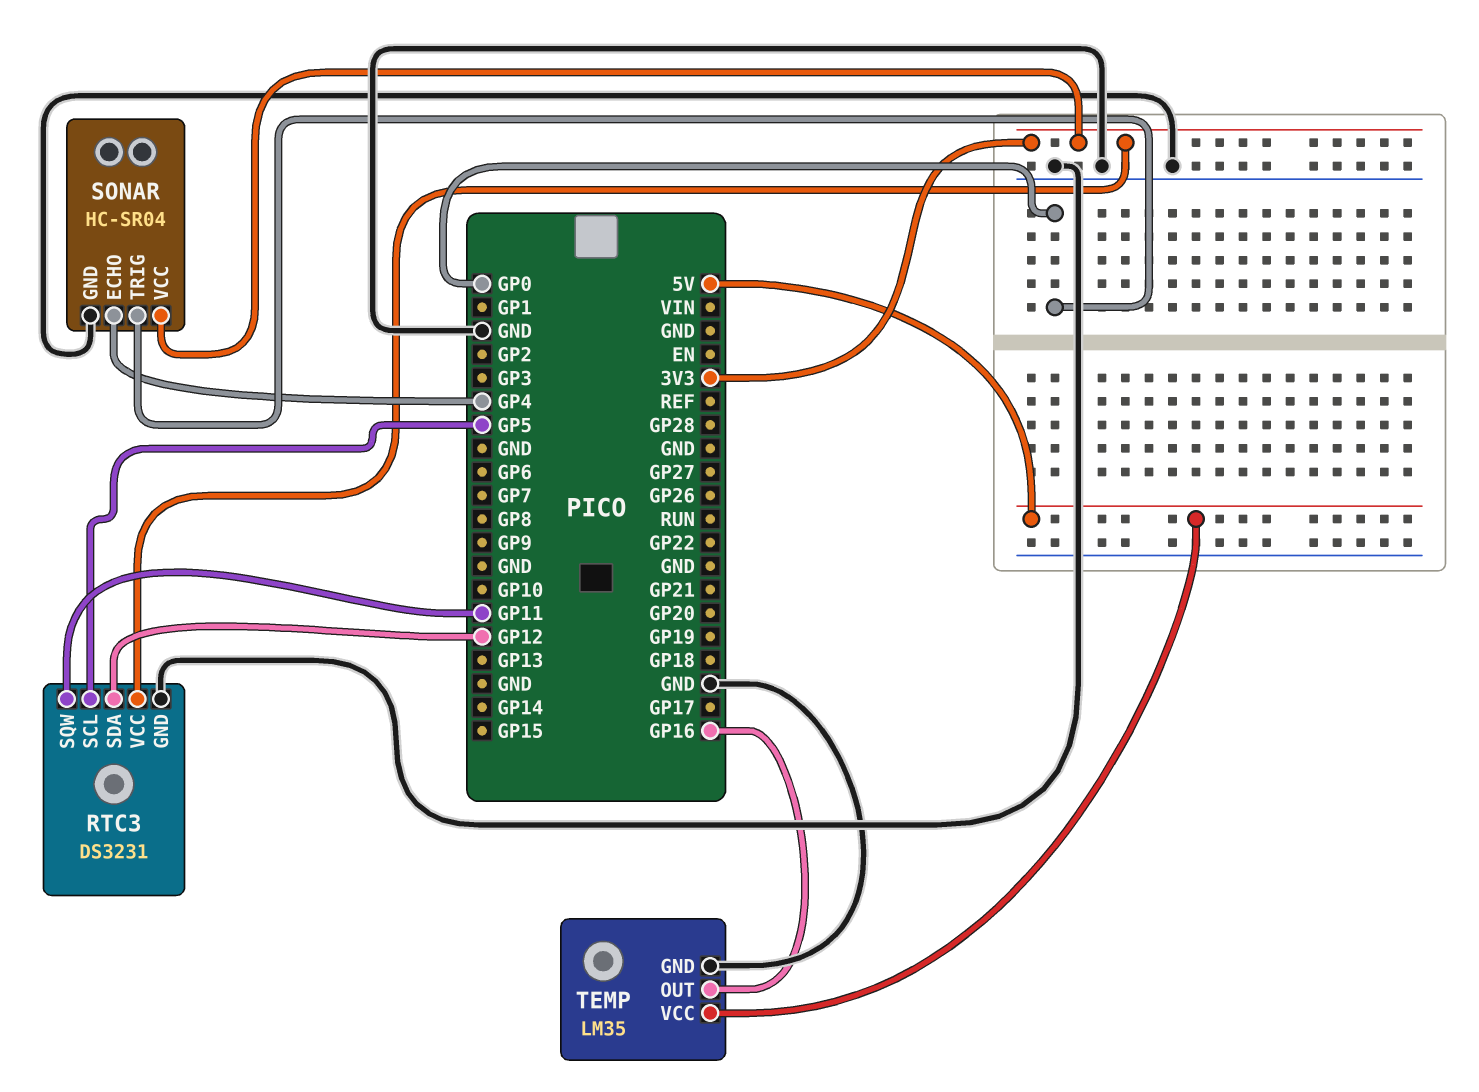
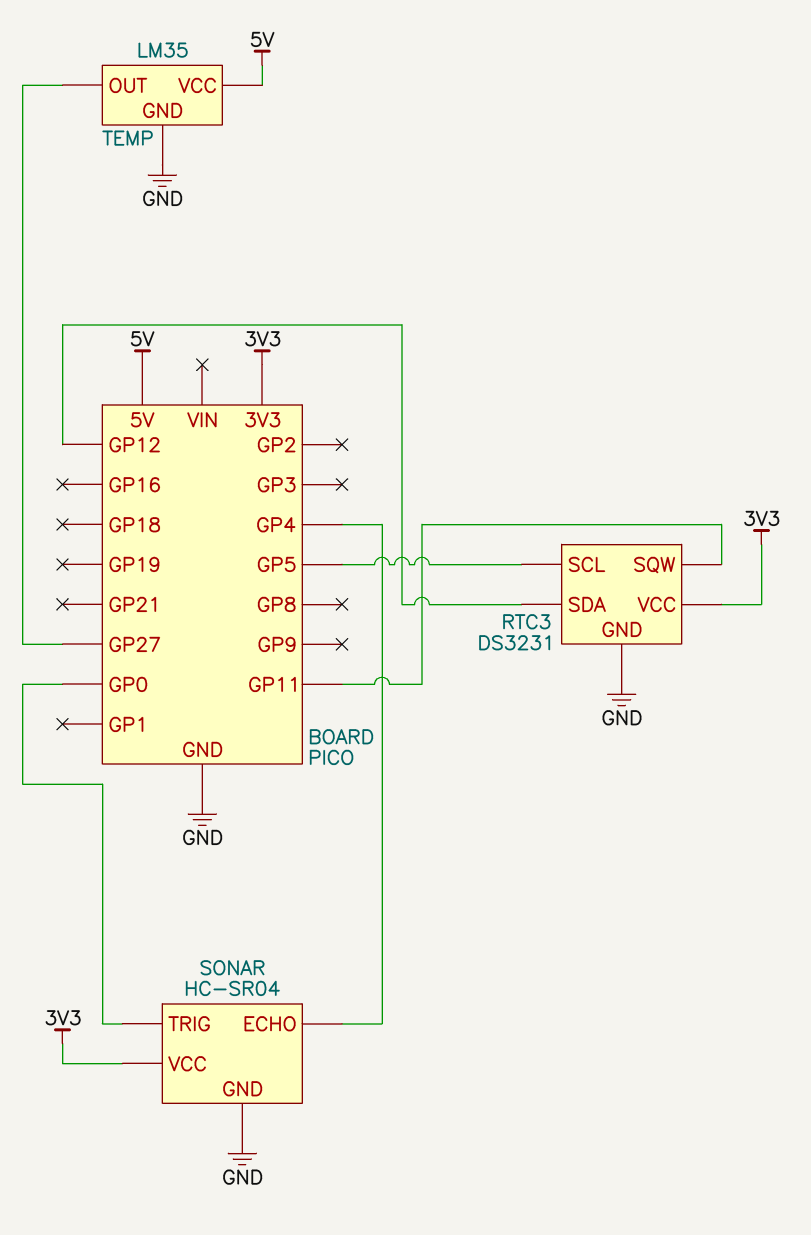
TEMP pin OUT: GP16 -> GP27

